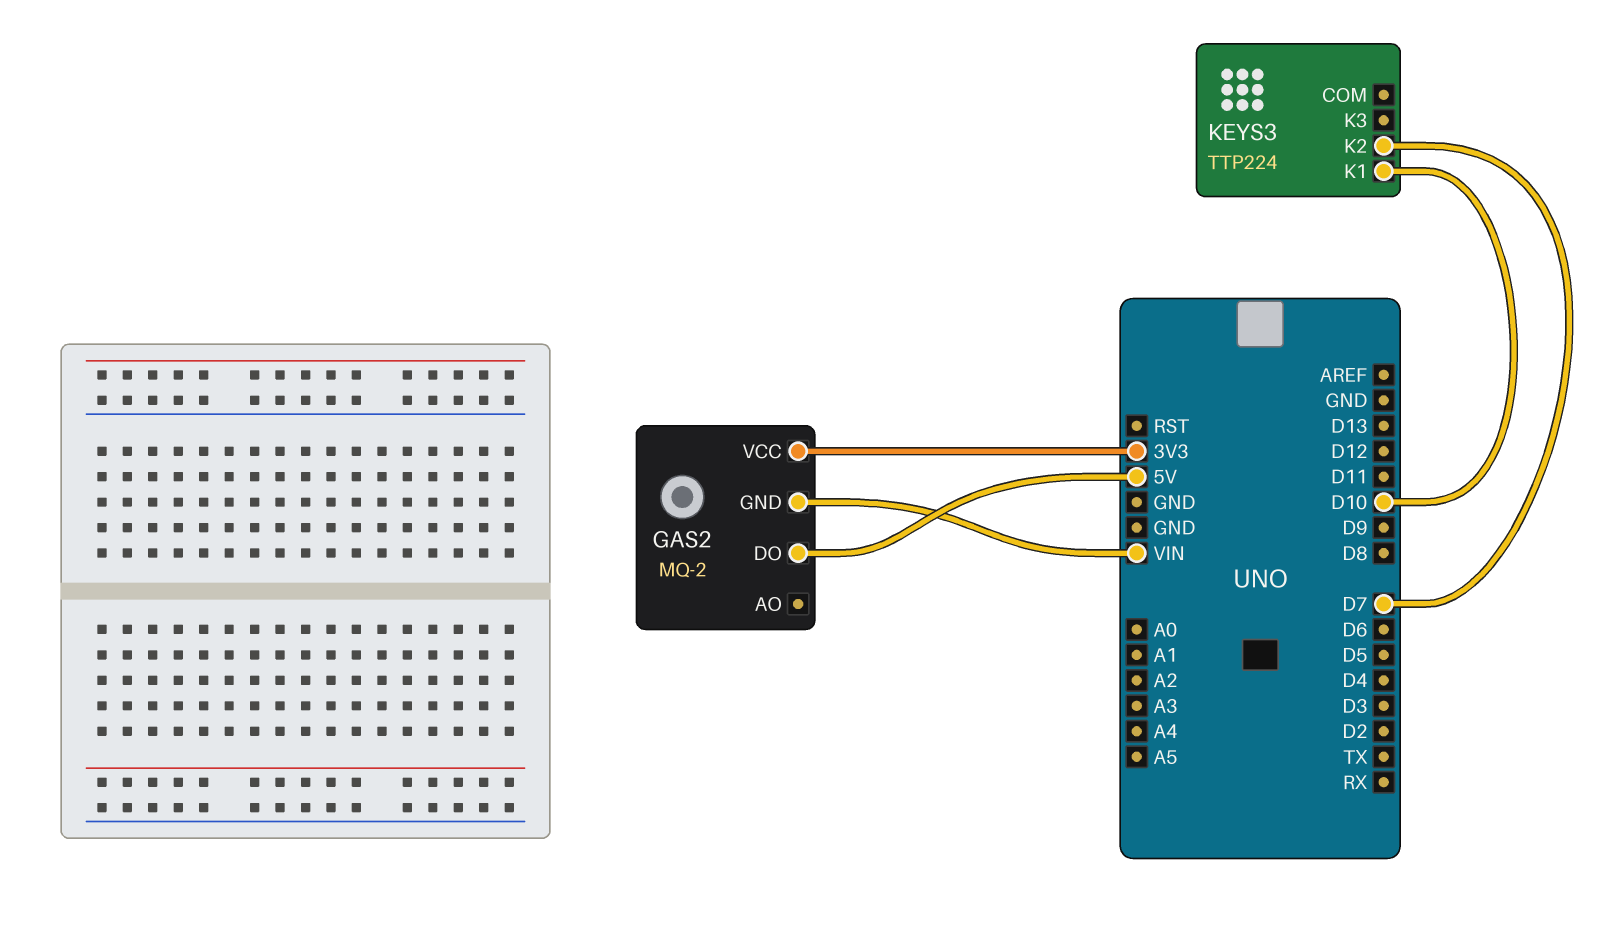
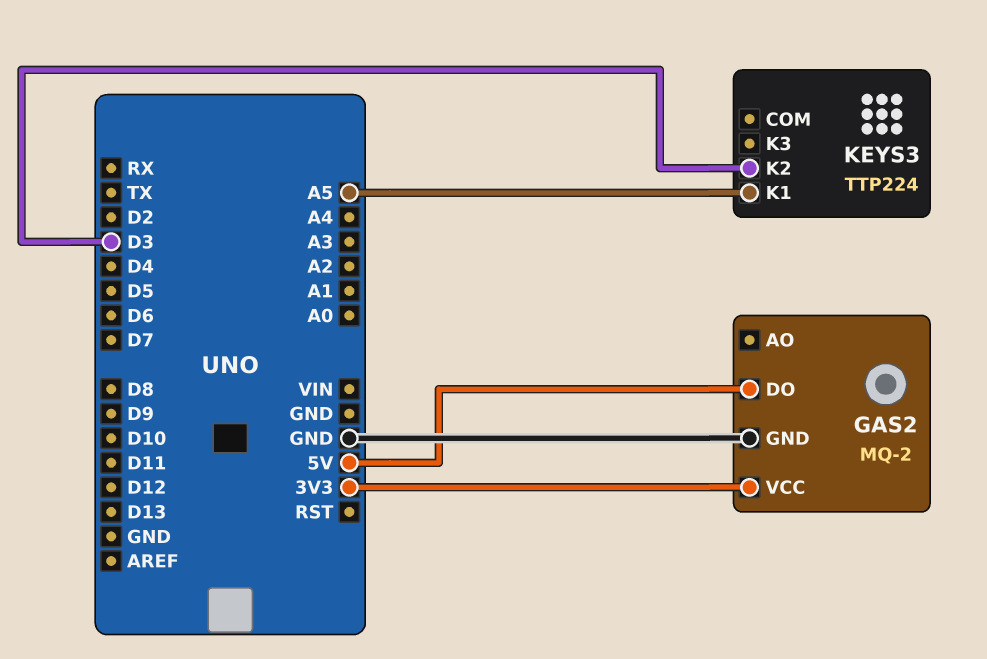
GAS2 pin GND: VIN -> GND
KEYS3 pin K1: D10 -> A5
KEYS3 pin K2: D7 -> D3

